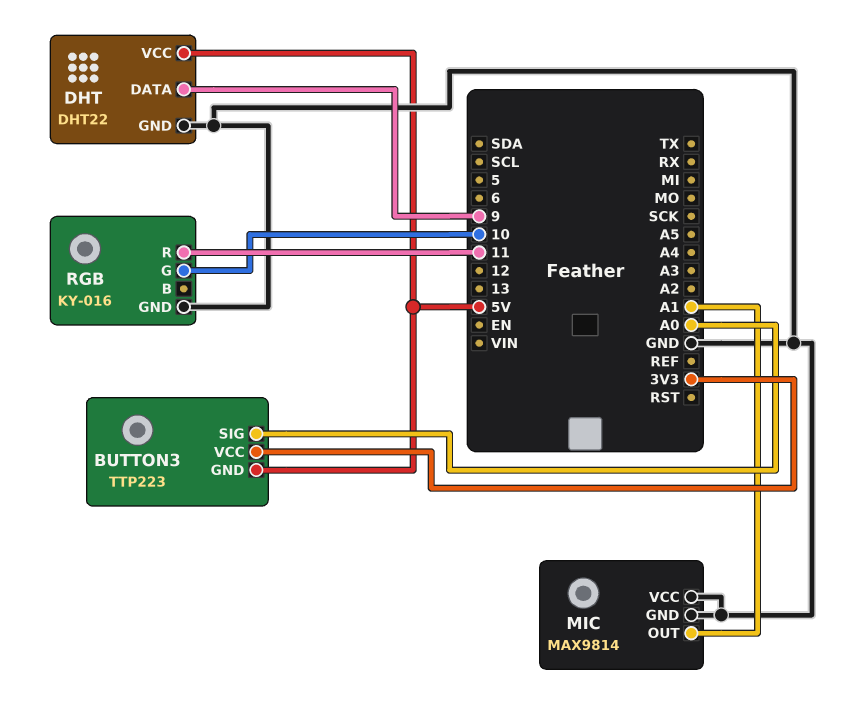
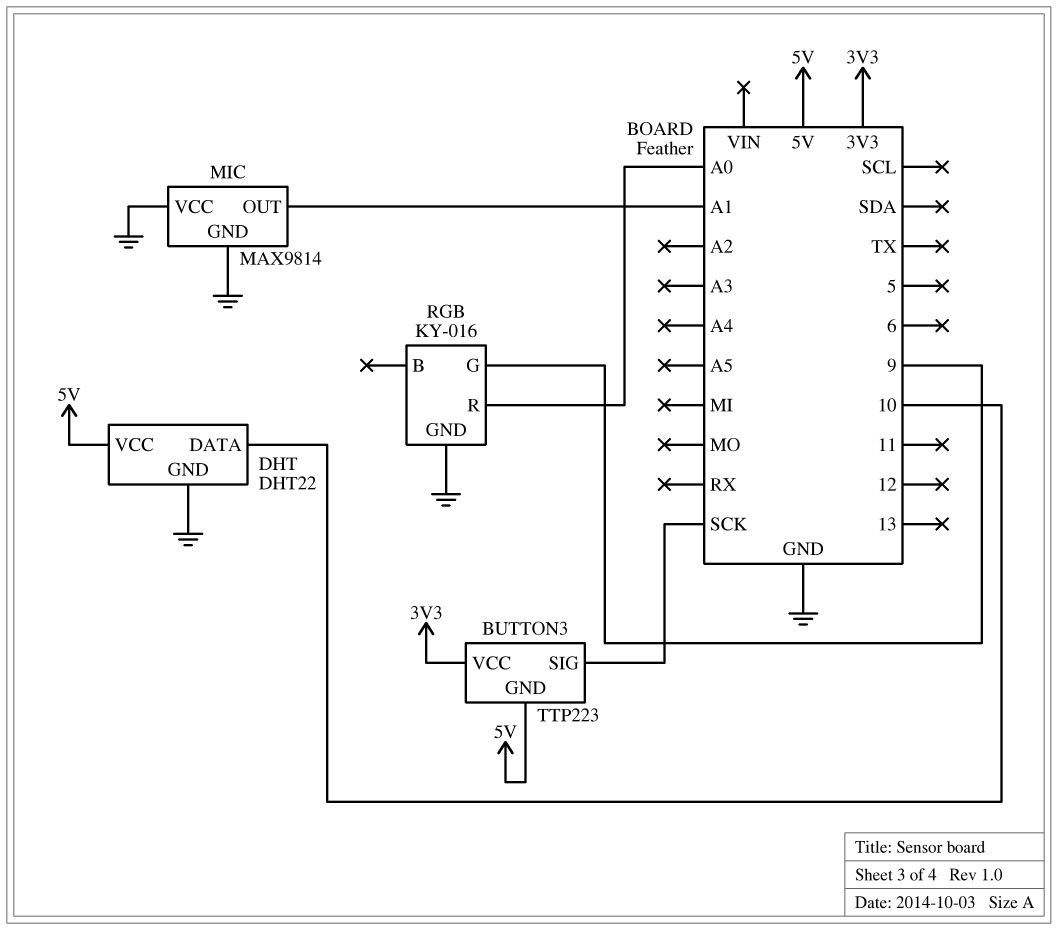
BUTTON3 pin SIG: A0 -> SCK
DHT pin DATA: 9 -> 10
RGB pin G: 10 -> 9
RGB pin R: 11 -> A0

